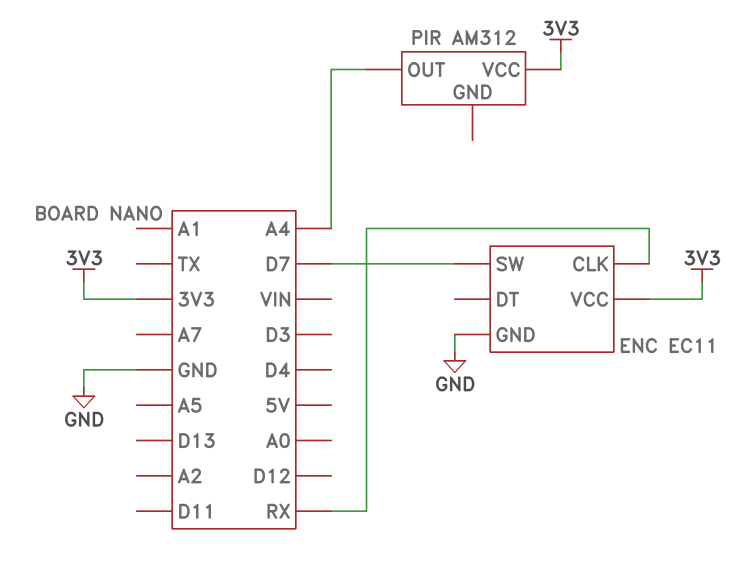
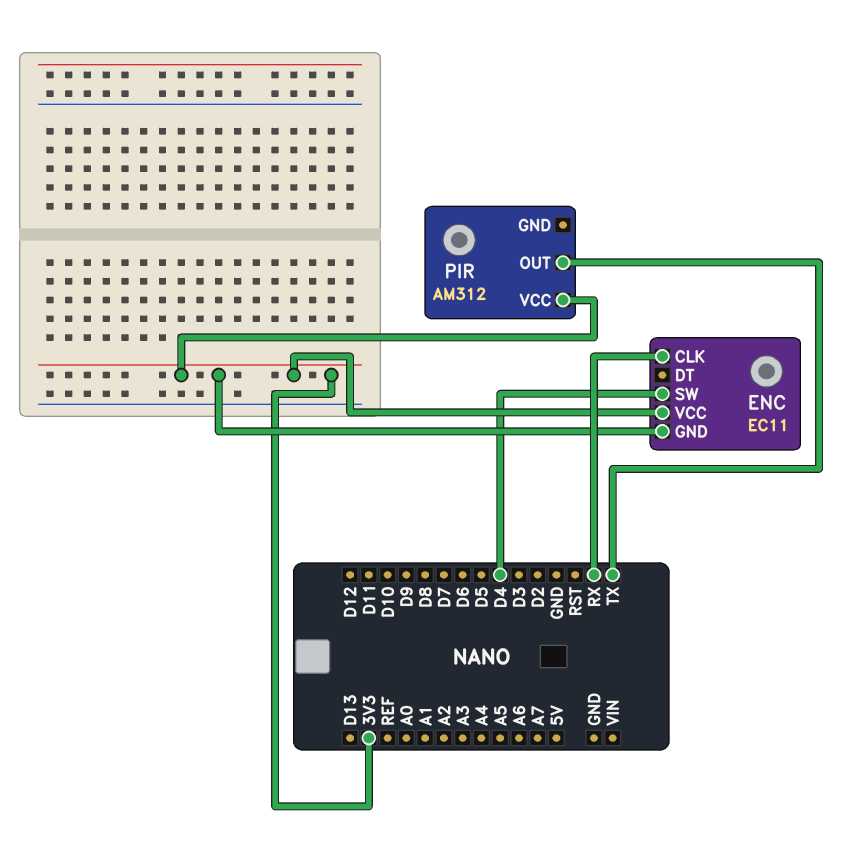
ENC pin GND: GND -> 3V3
ENC pin SW: D7 -> D4
PIR pin OUT: A4 -> TX

